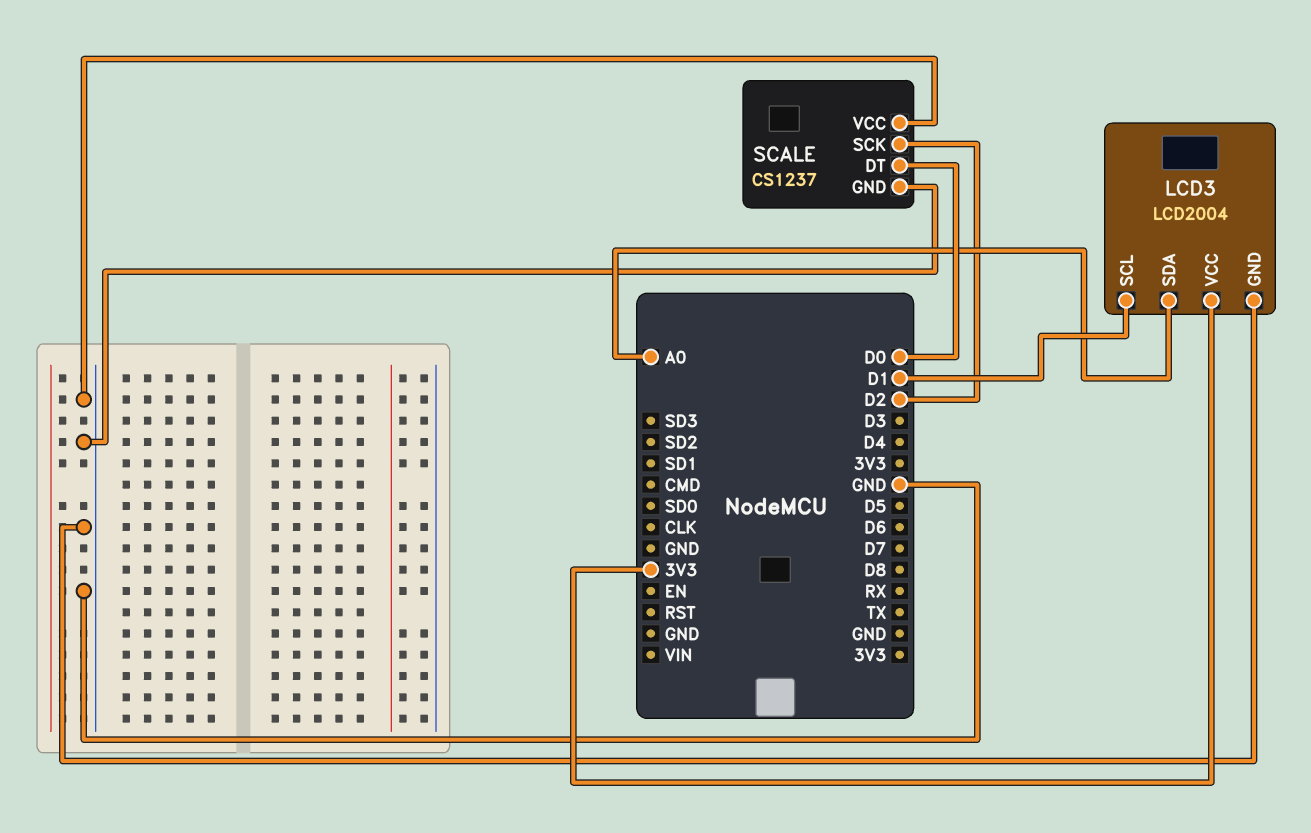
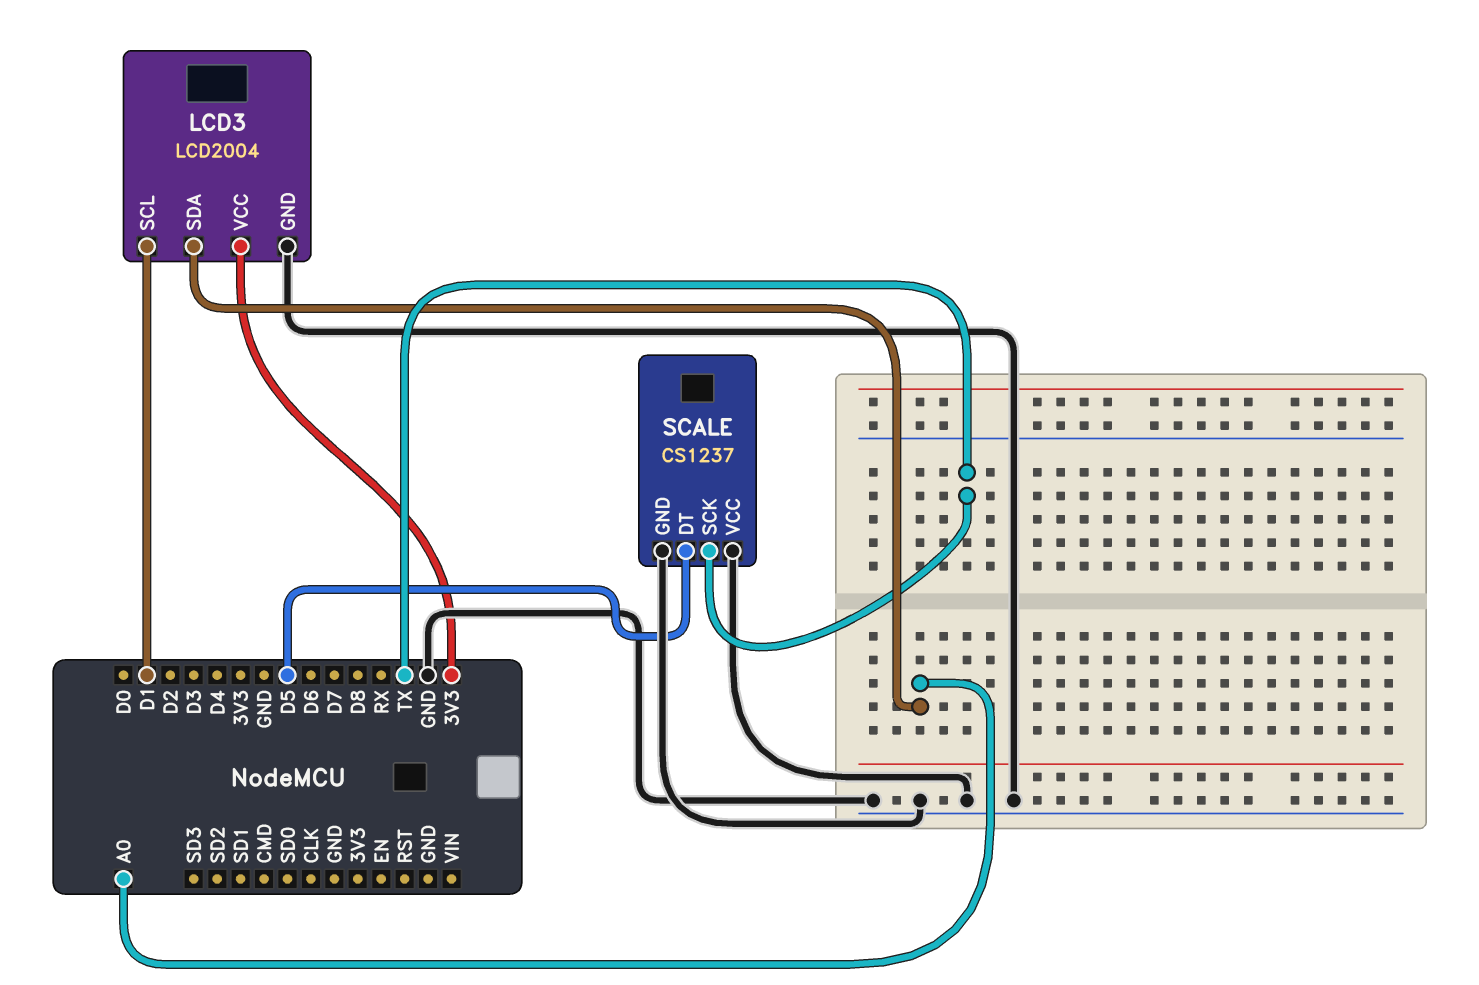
SCALE pin DT: D0 -> D5
SCALE pin SCK: D2 -> TX

